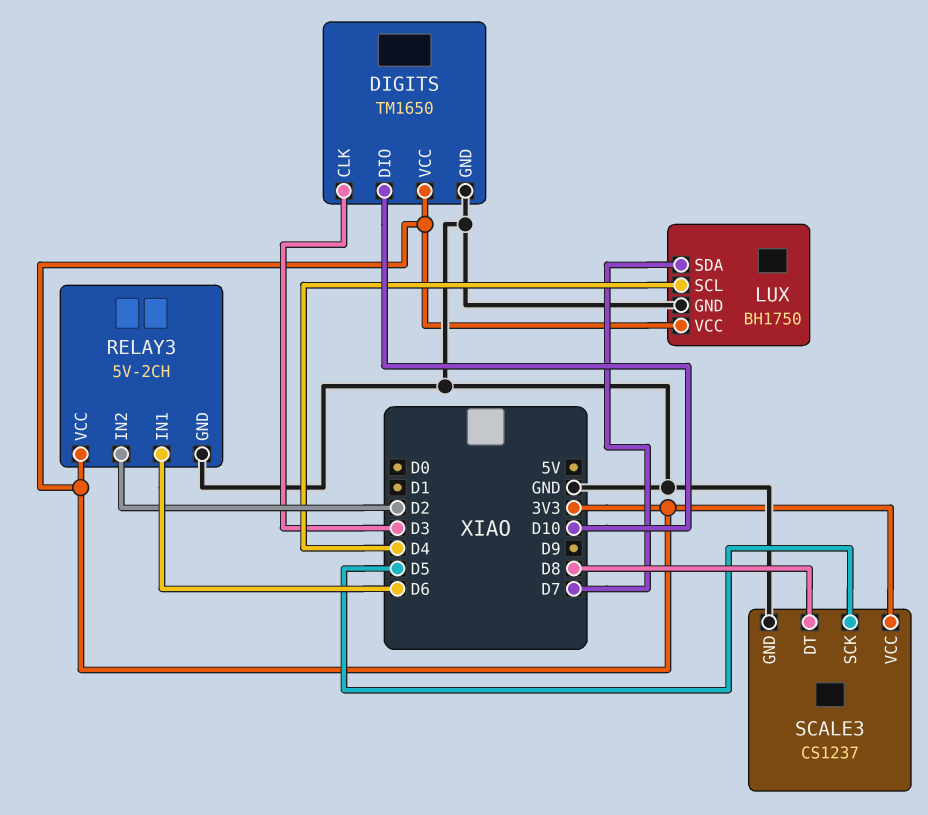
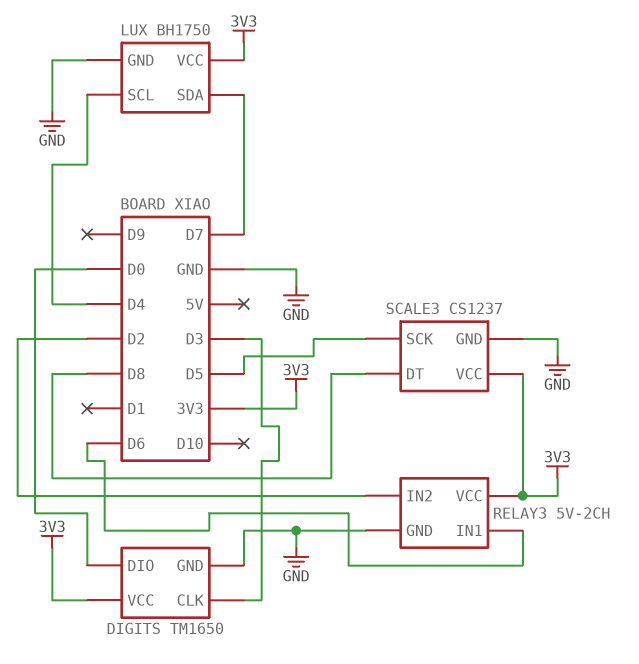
DIGITS pin DIO: D10 -> D0

